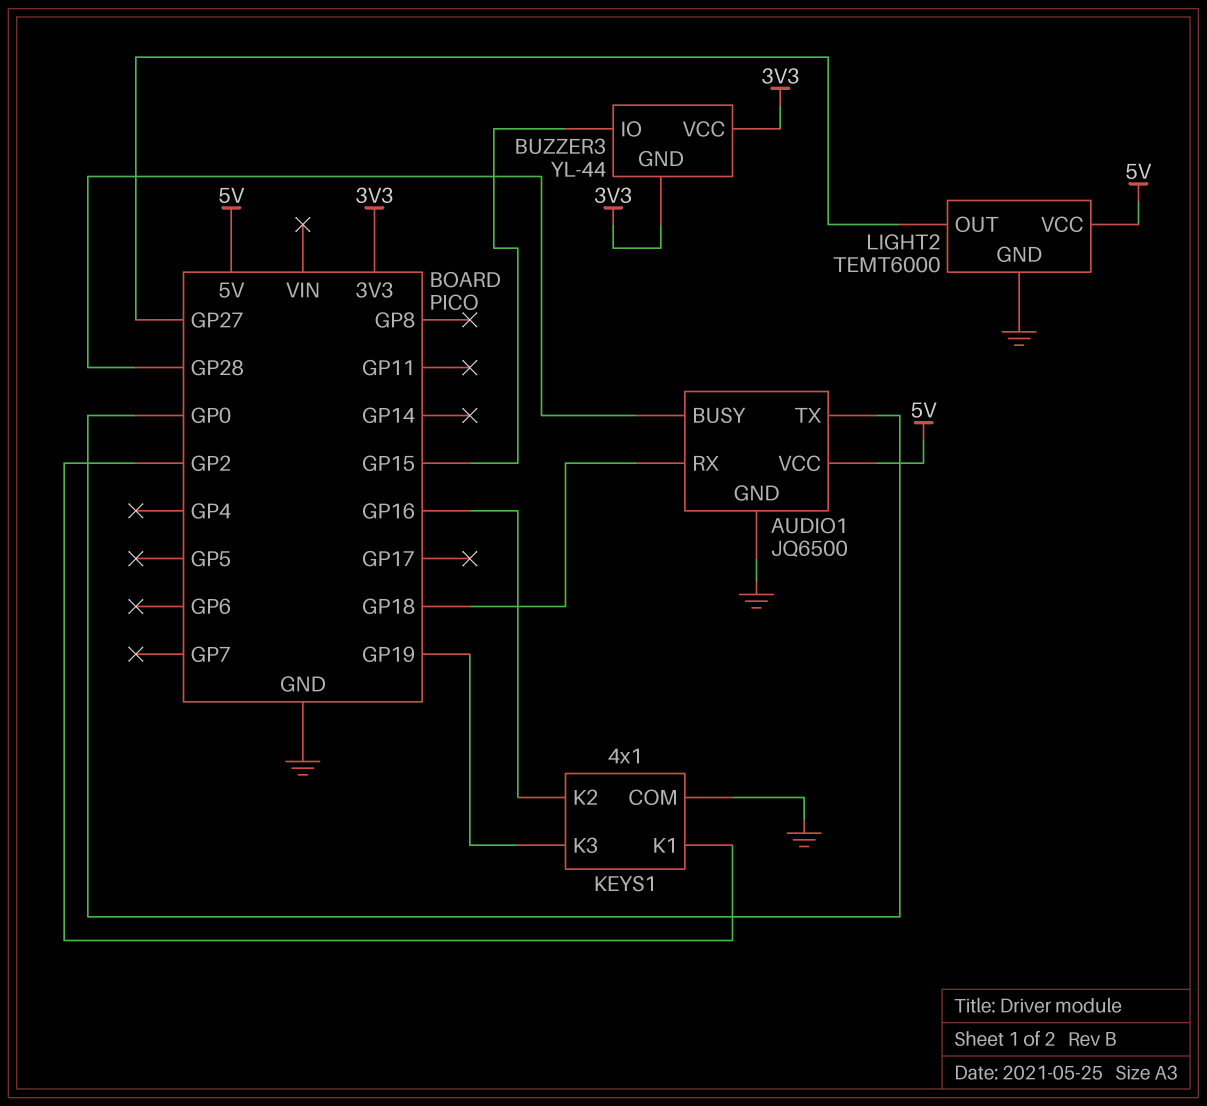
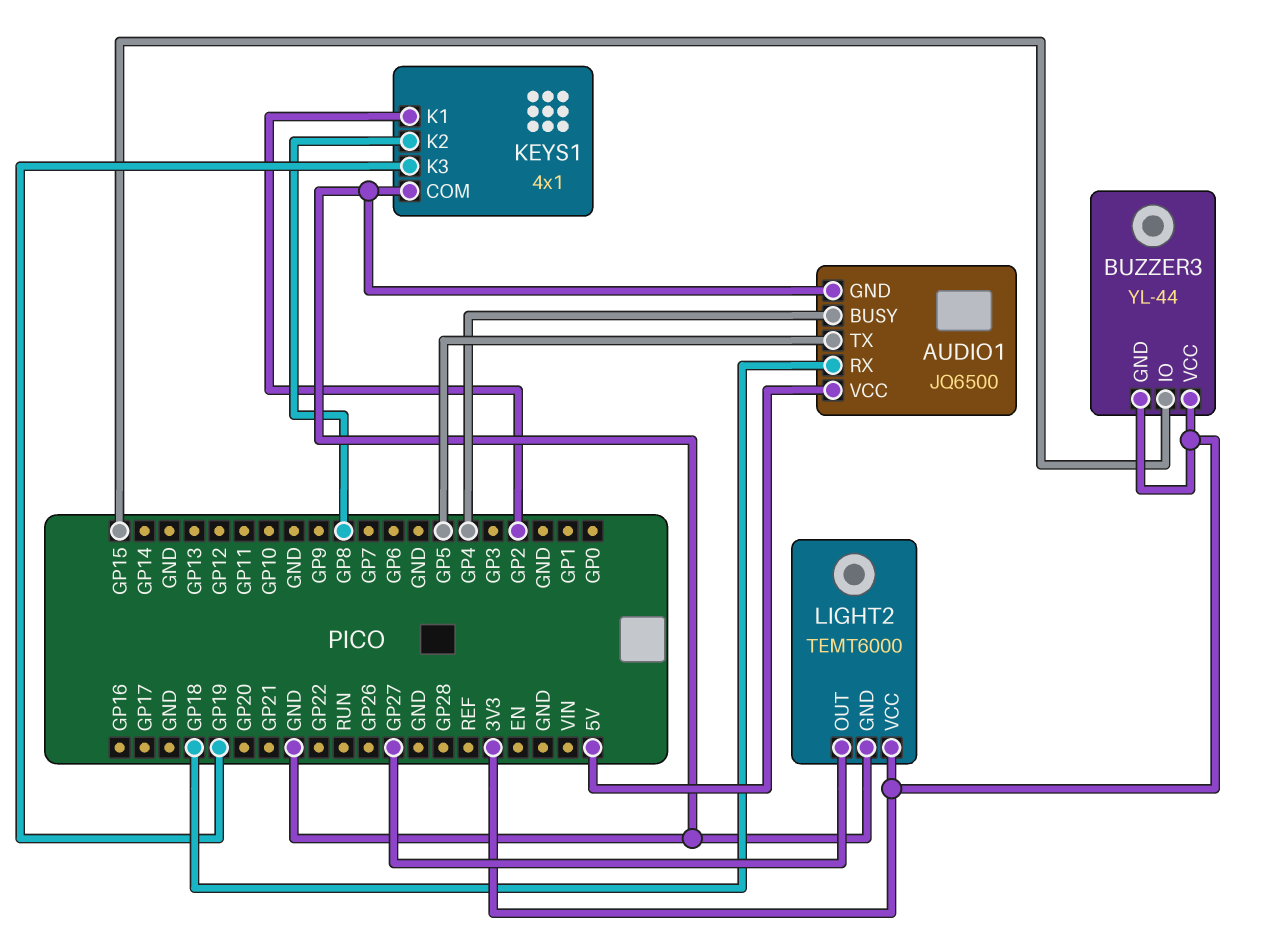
AUDIO1 pin BUSY: GP28 -> GP4
AUDIO1 pin TX: GP0 -> GP5
KEYS1 pin K2: GP16 -> GP8
LIGHT2 pin VCC: 5V -> 3V3

